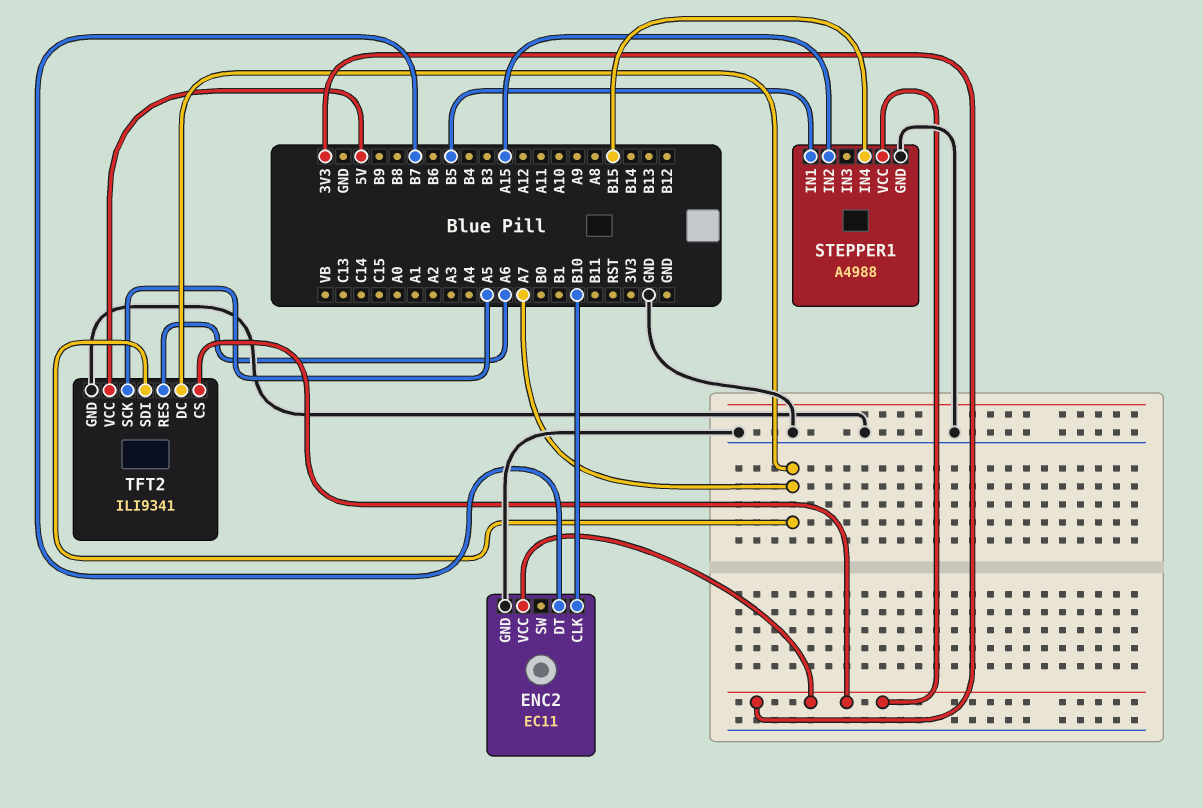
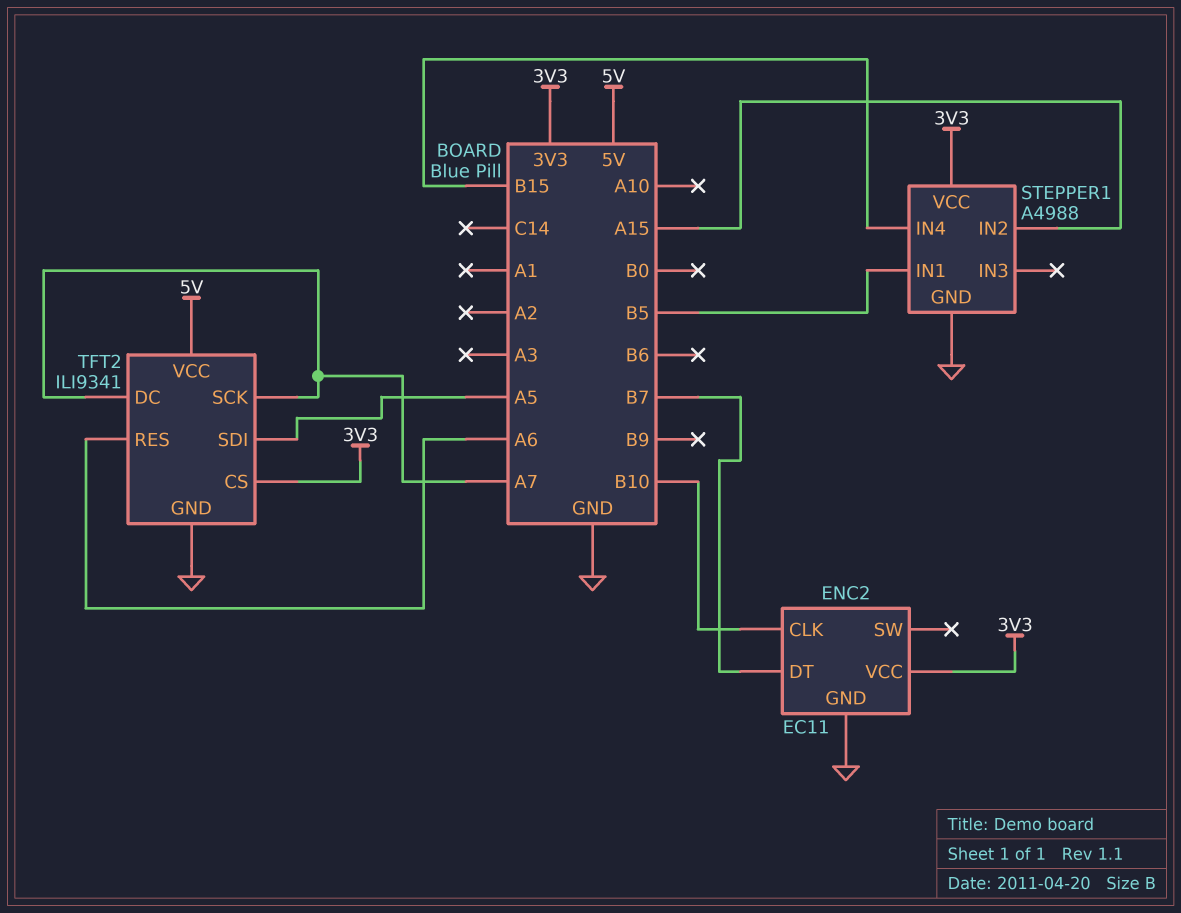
TFT2 pin SCK: A5 -> A7
TFT2 pin SDI: A7 -> A5

